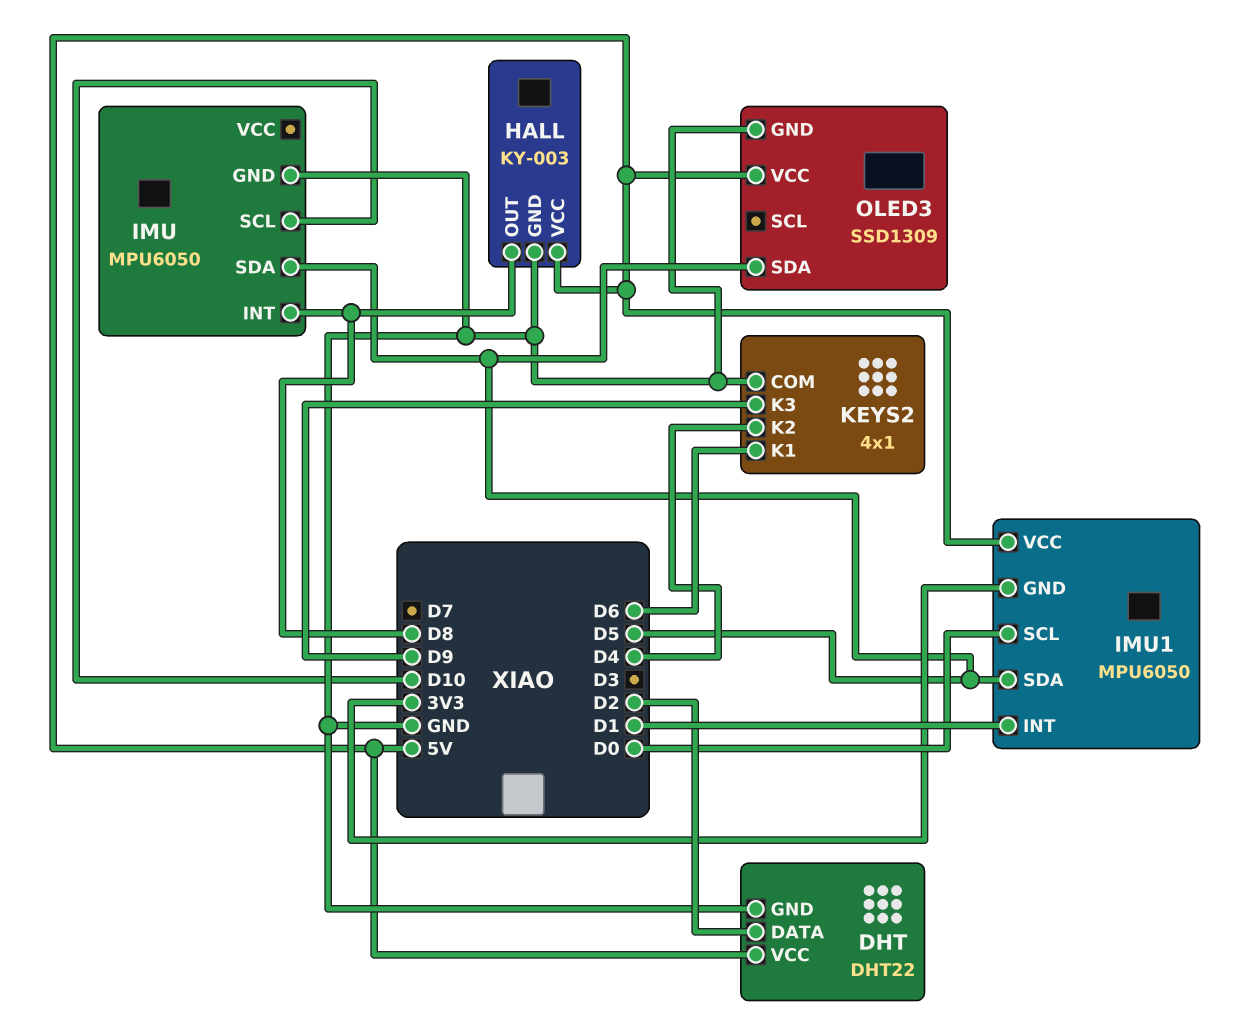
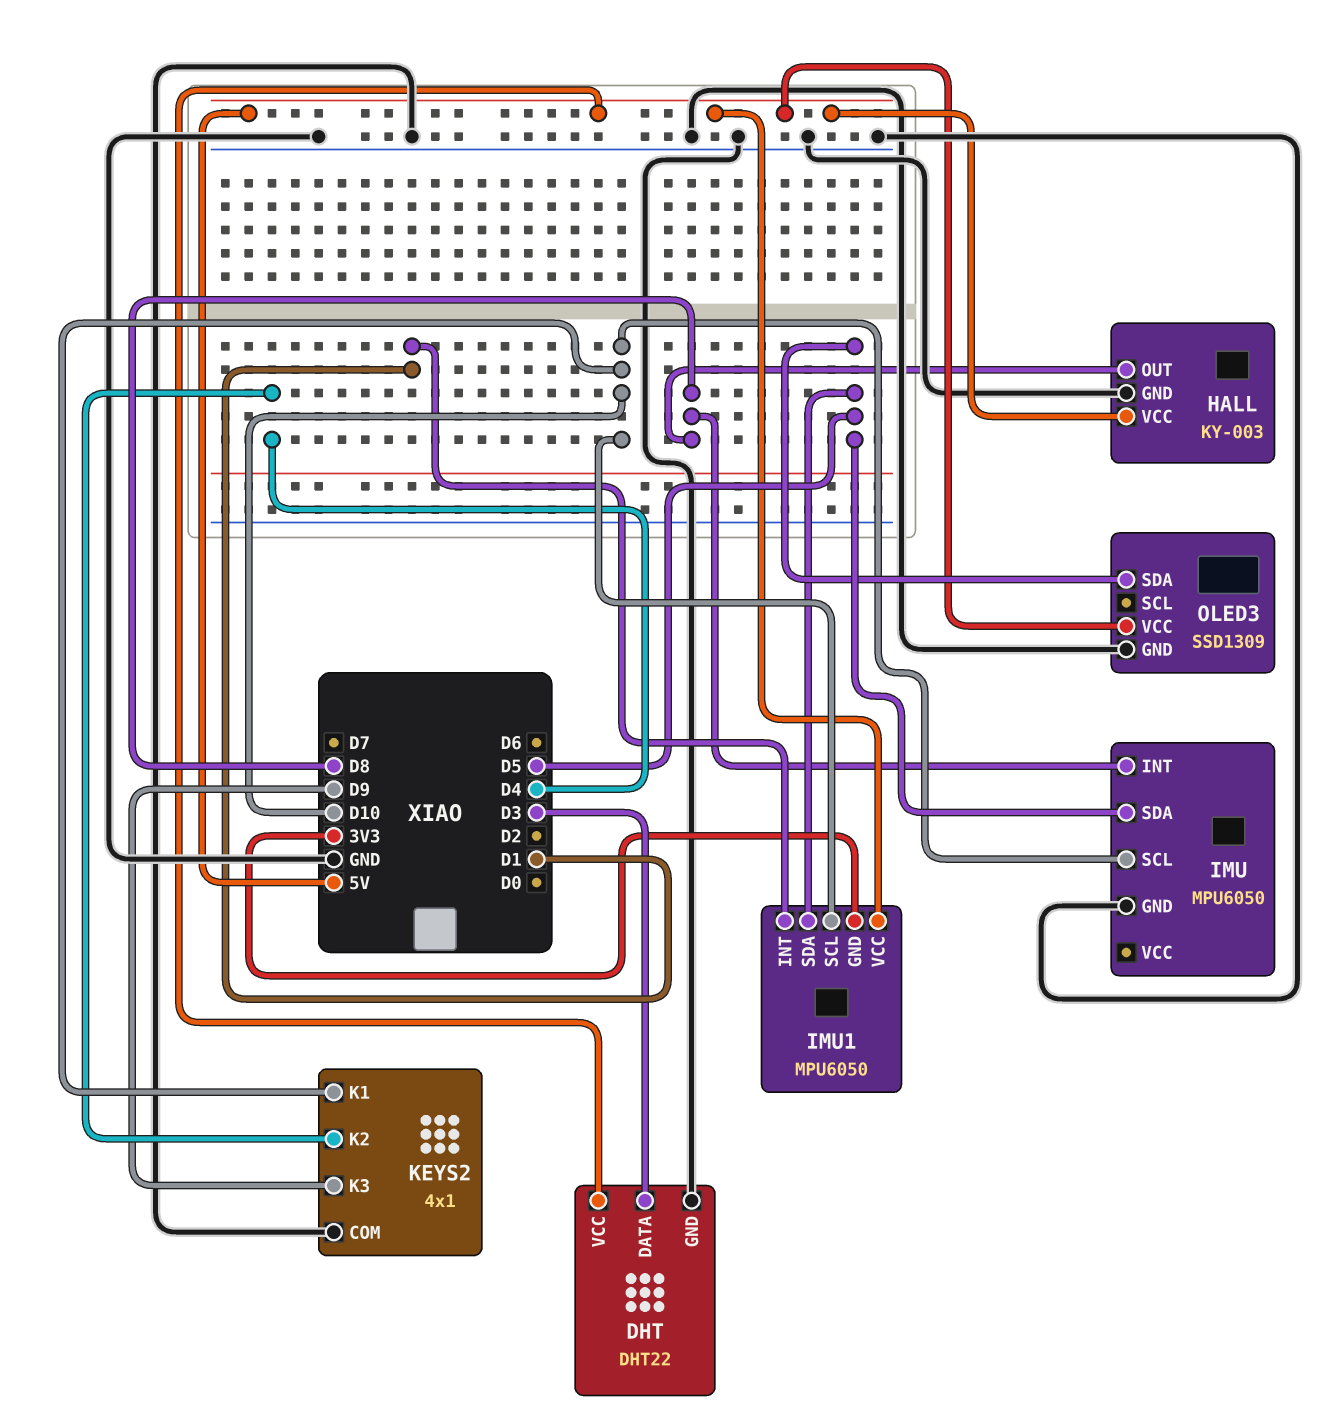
DHT pin DATA: D2 -> D3
IMU1 pin SCL: D0 -> D10
KEYS2 pin K1: D6 -> D10

